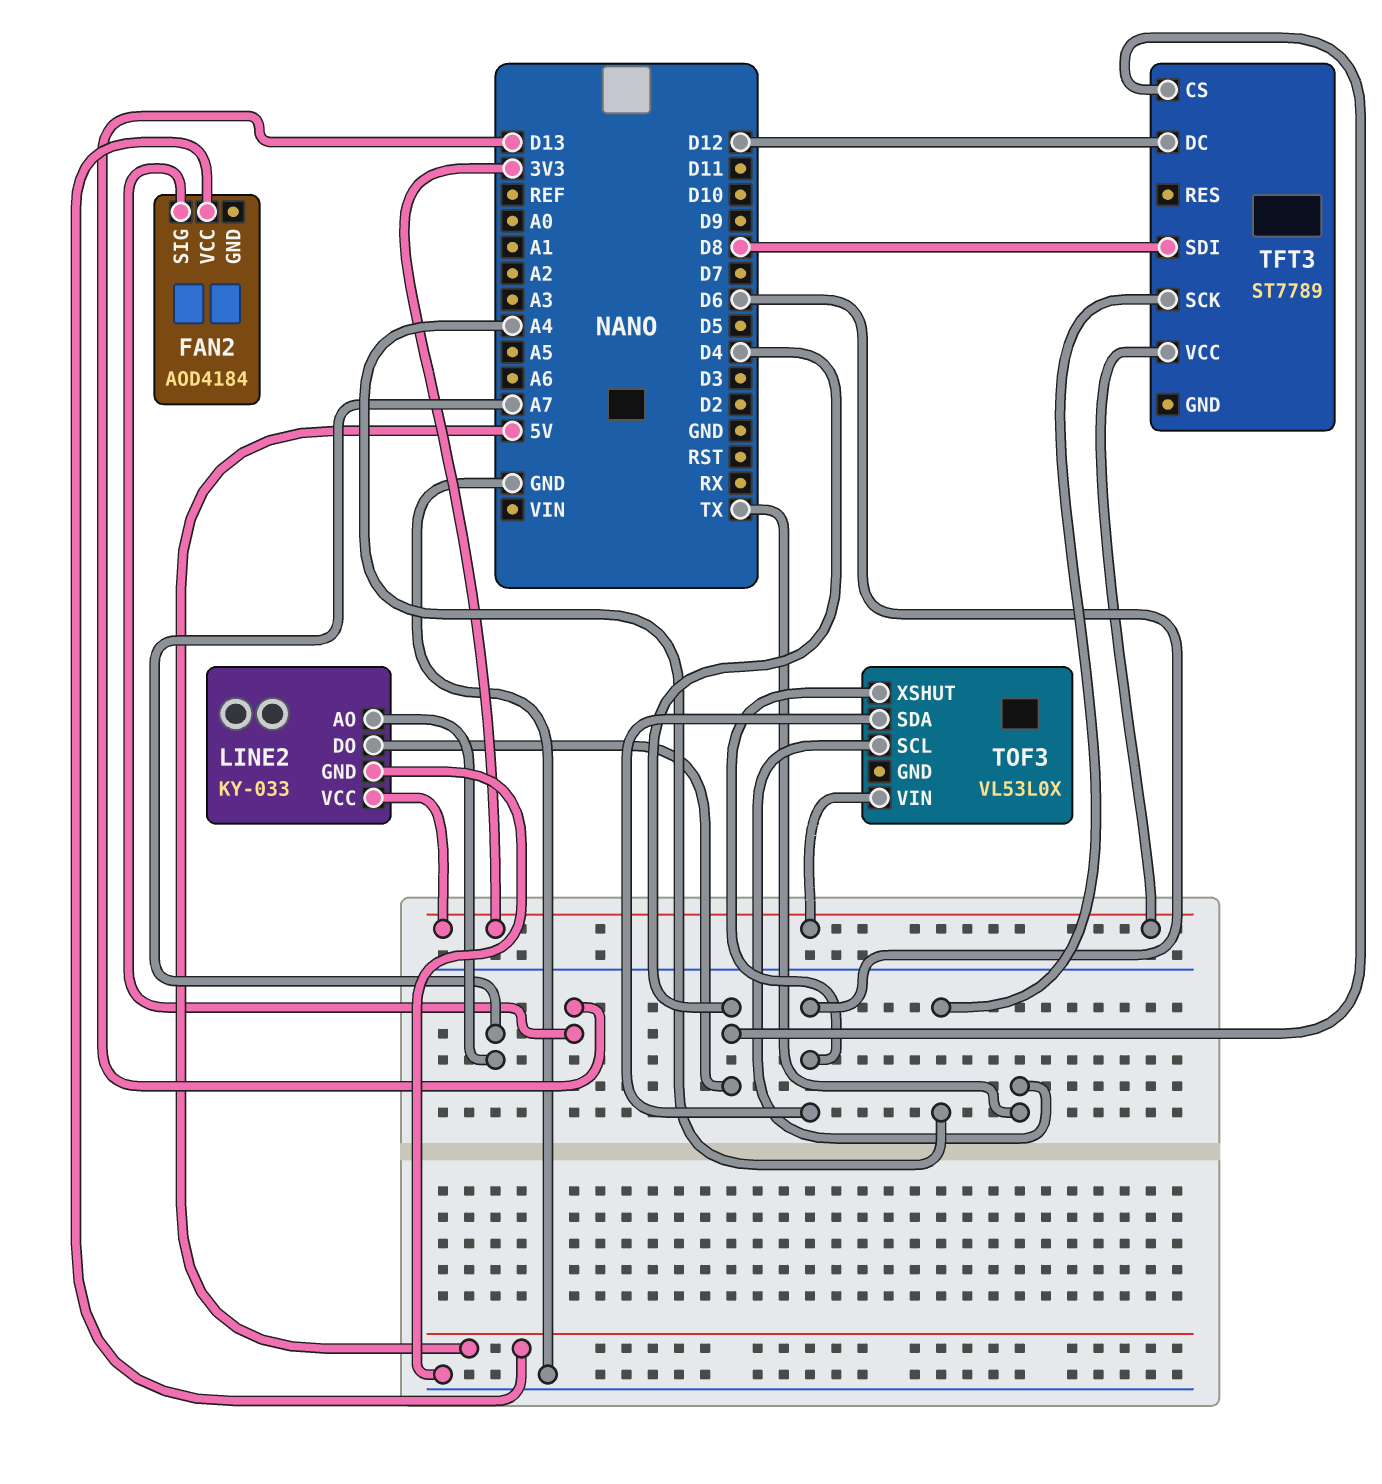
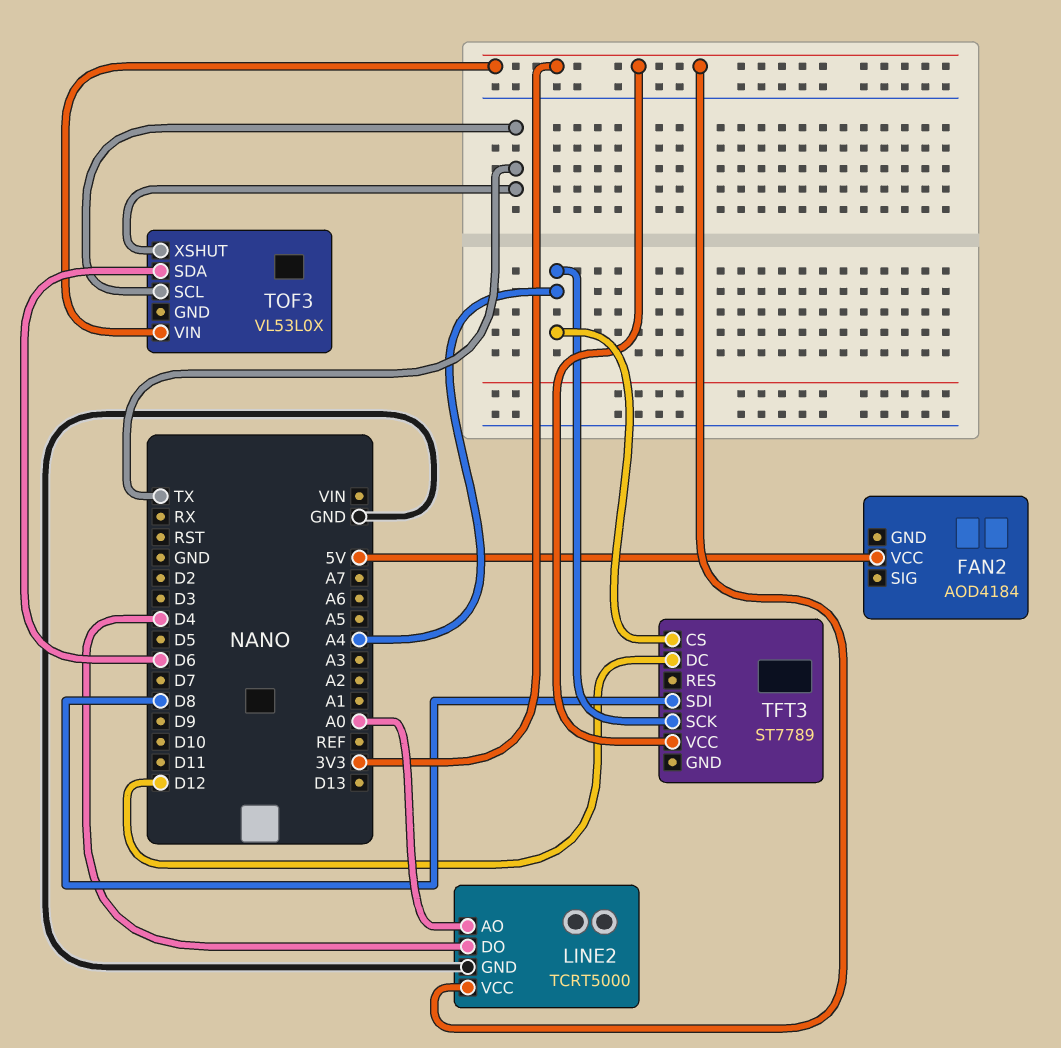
FAN2 pin SIG: D13 -> none
LINE2: KY-033 -> TCRT5000
LINE2 pin AO: A7 -> A0
TFT3 pin CS: D4 -> A4
TOF3 pin XSHUT: D6 -> TX

